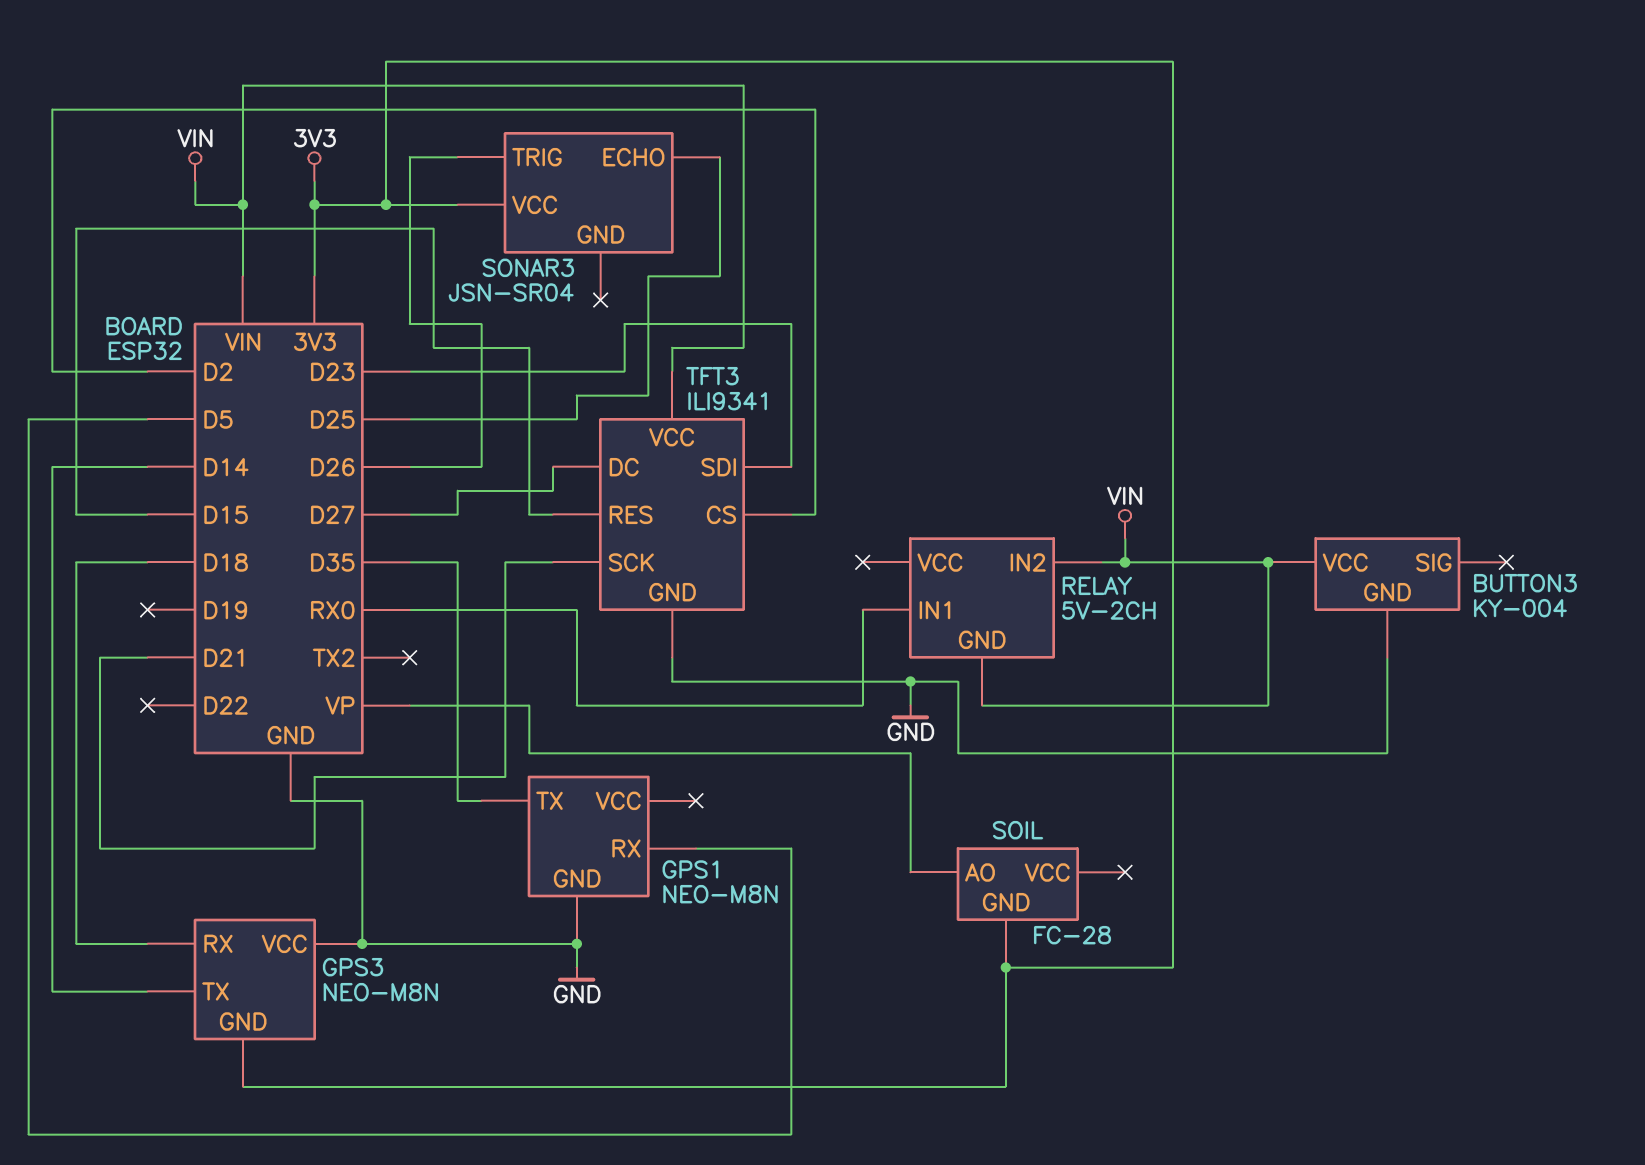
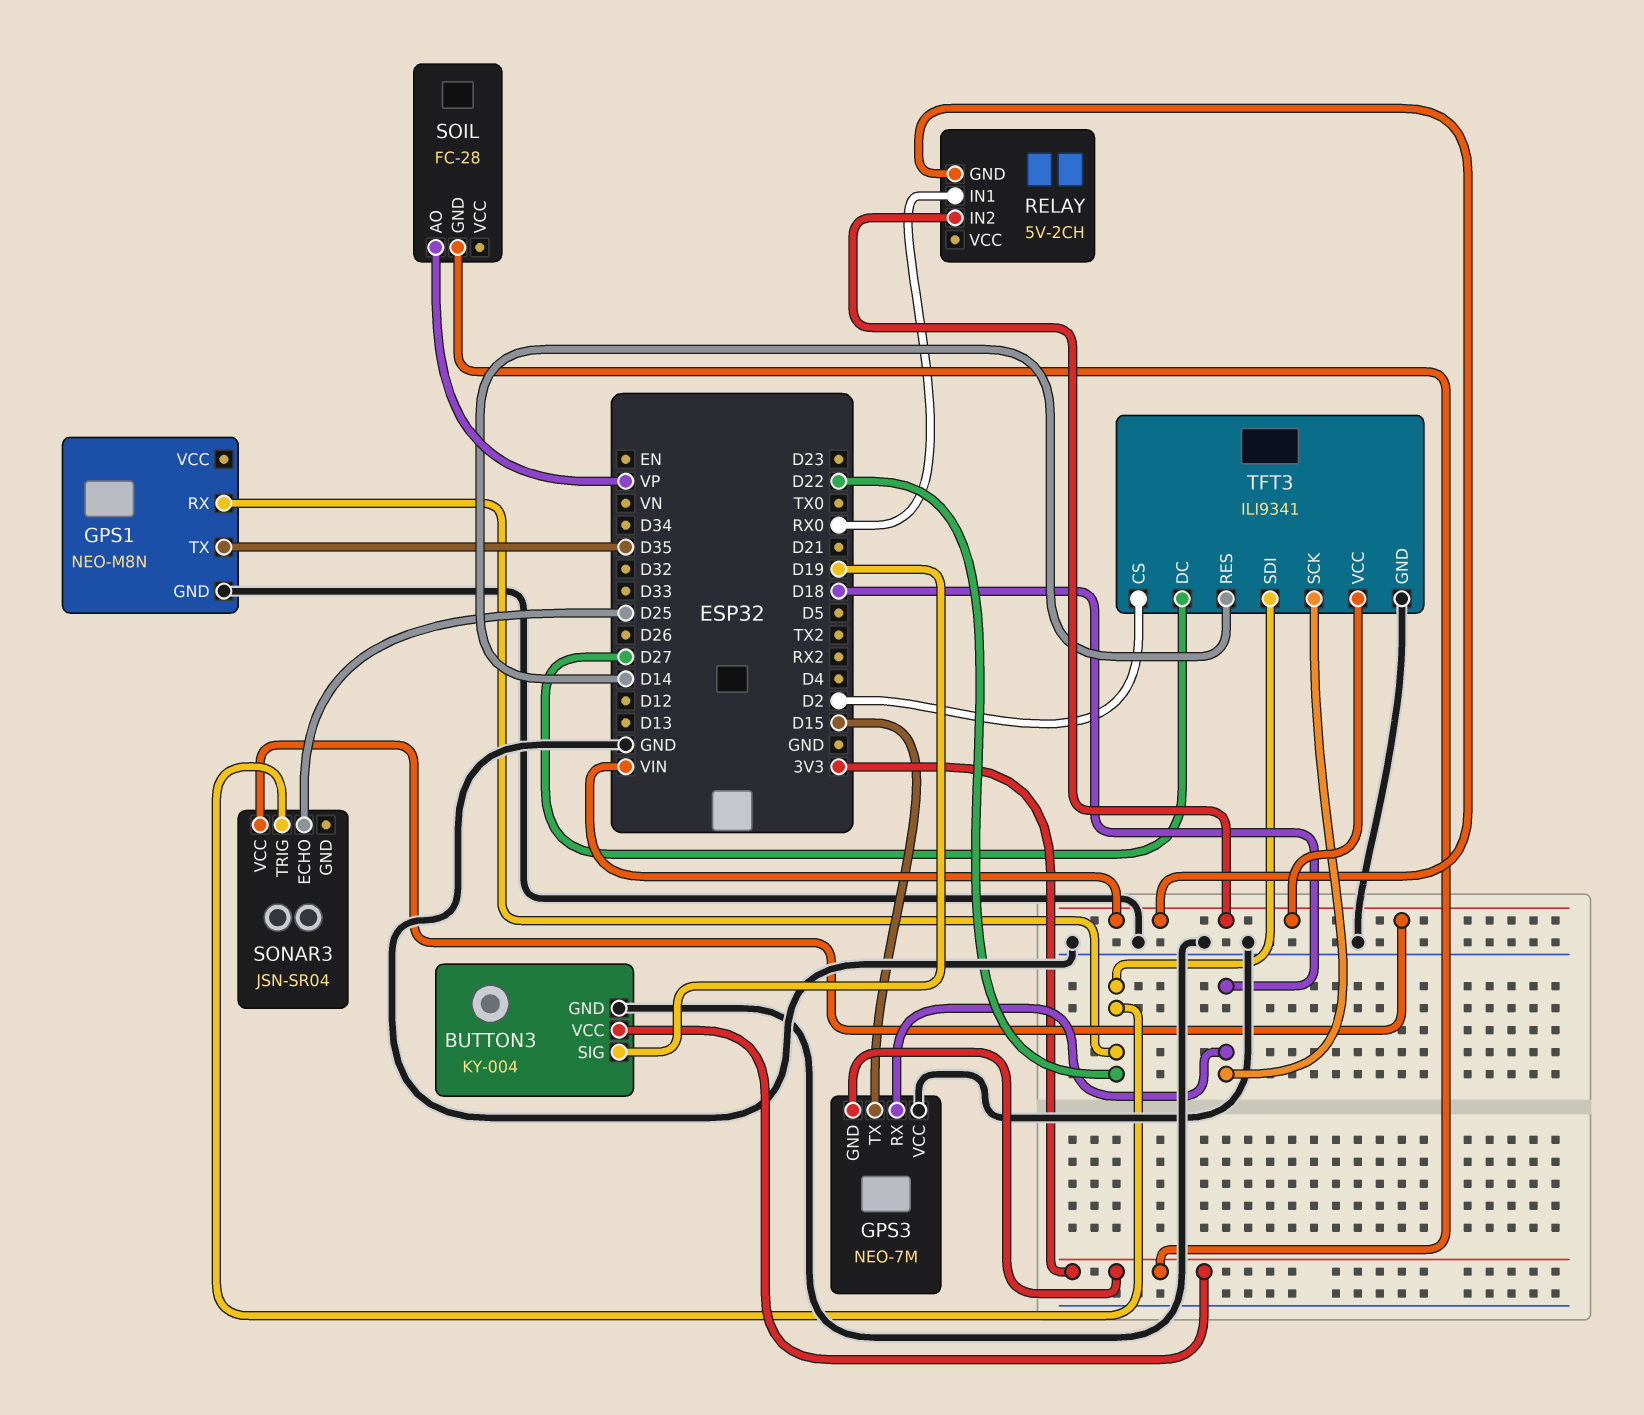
BUTTON3 pin SIG: none -> D19
BUTTON3 pin VCC: VIN -> 3V3
GPS1 pin RX: D5 -> D22
GPS3: NEO-M8N -> NEO-7M
GPS3 pin TX: D14 -> D15
SONAR3 pin TRIG: D26 -> D22
SONAR3 pin VCC: 3V3 -> VIN
TFT3 pin RES: D15 -> D14
TFT3 pin SCK: D21 -> D18
TFT3 pin SDI: D23 -> D22

